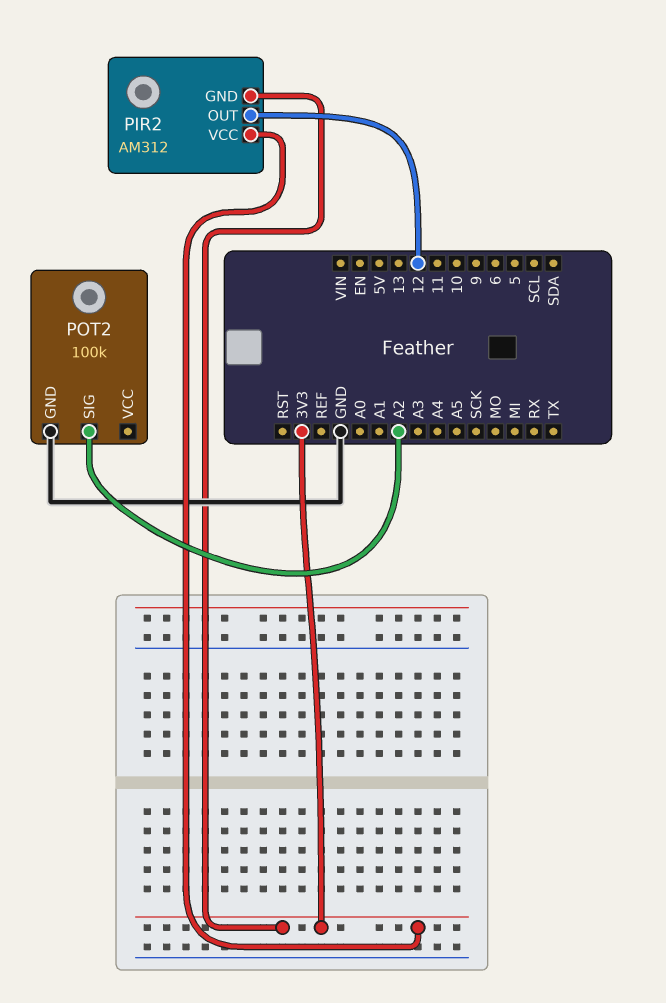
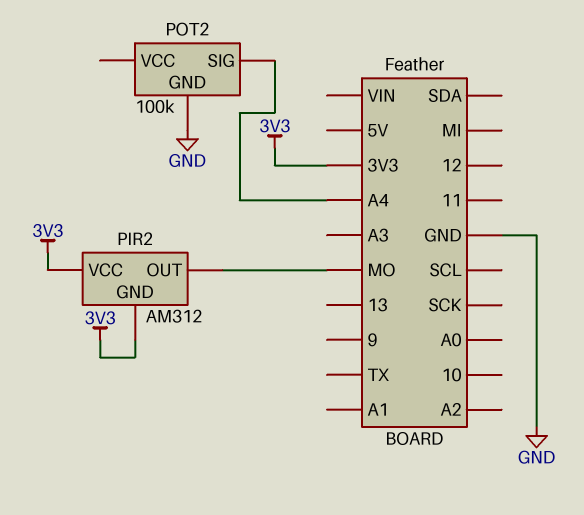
PIR2 pin OUT: 12 -> MO
POT2 pin SIG: A2 -> A4

